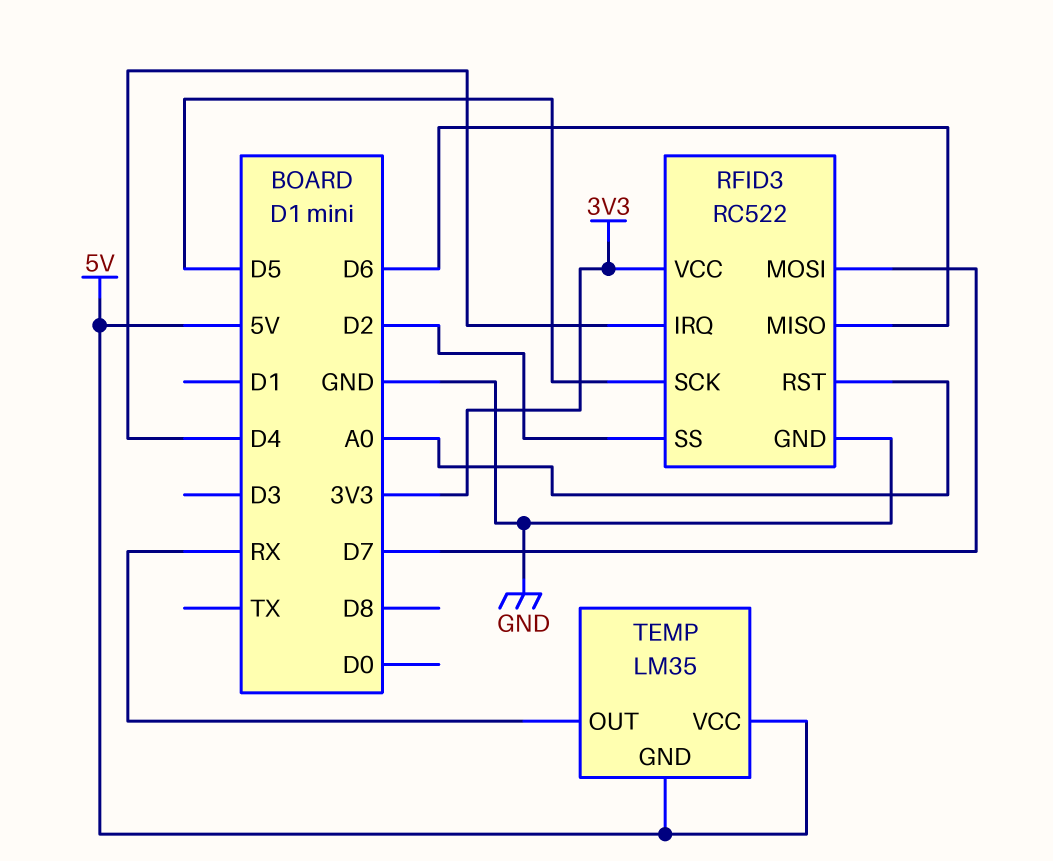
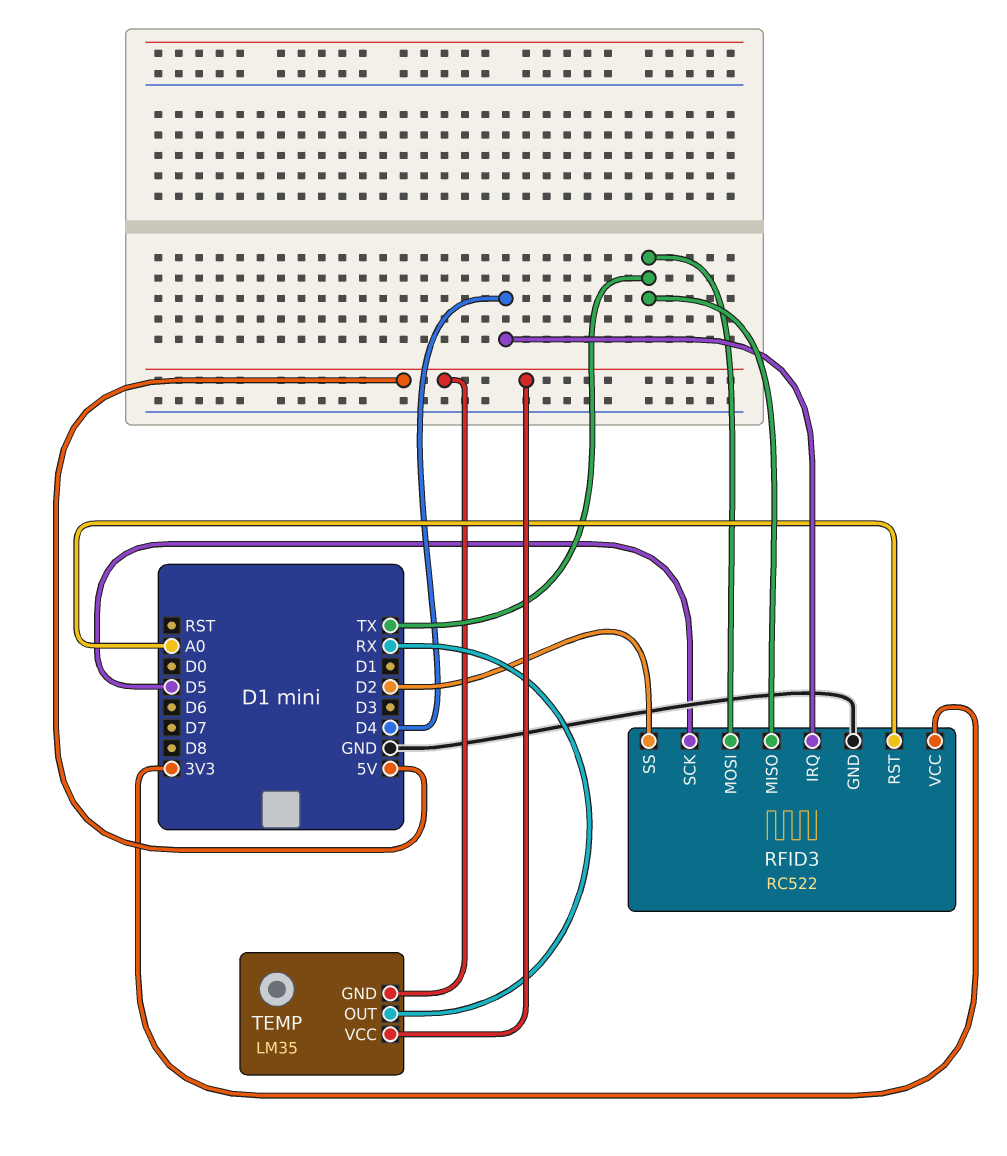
RFID3 pin MISO: D6 -> TX
RFID3 pin MOSI: D7 -> TX

